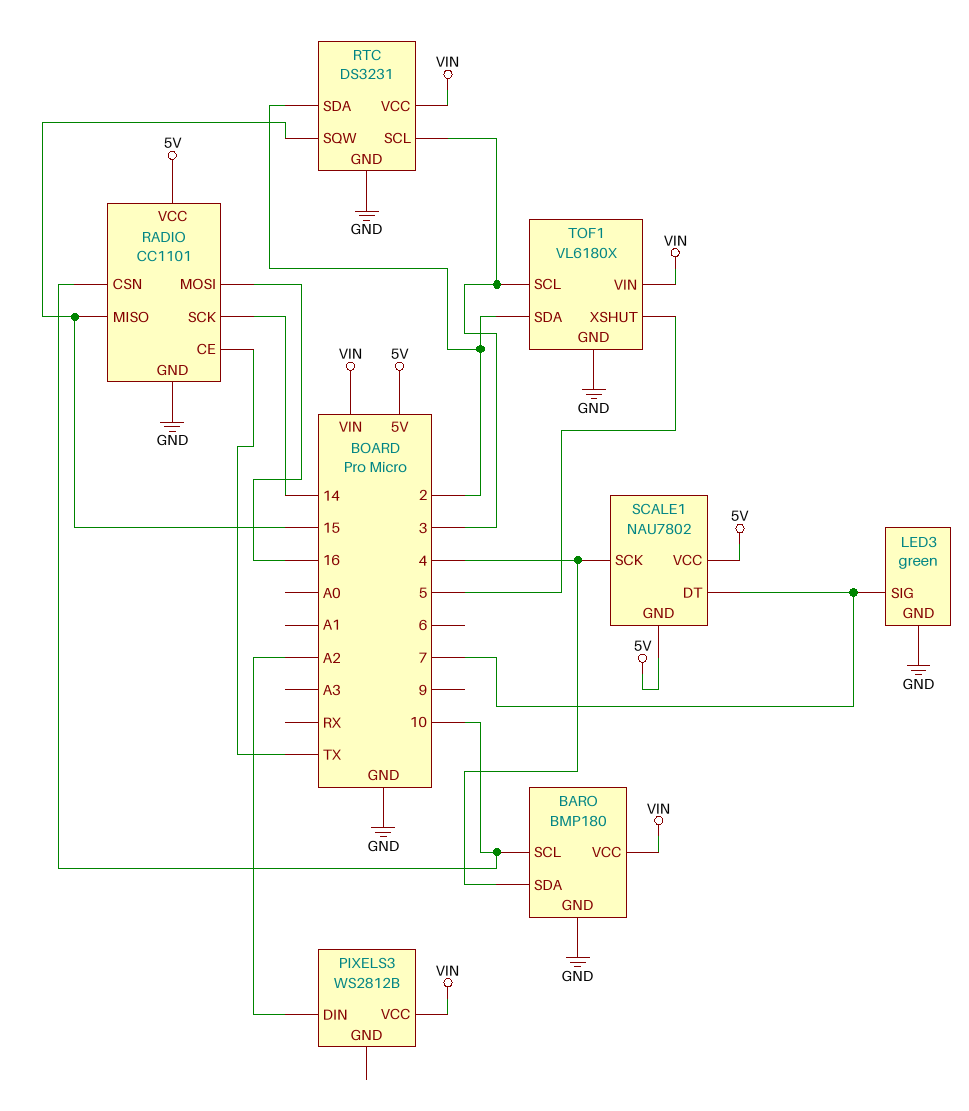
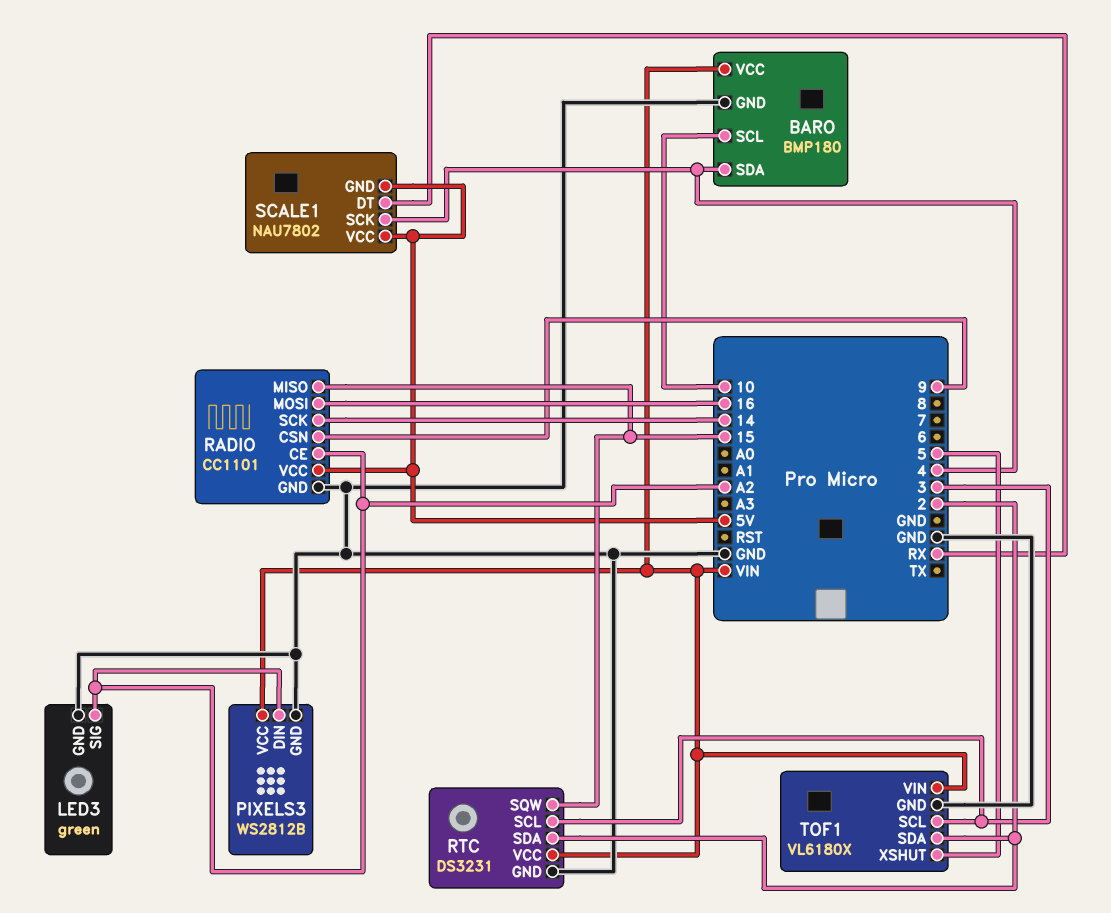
LED3 pin SIG: 7 -> A2
PIXELS3 pin GND: none -> GND
RADIO pin CE: TX -> A2
RADIO pin CSN: 10 -> 9
SCALE1 pin DT: 7 -> RX

